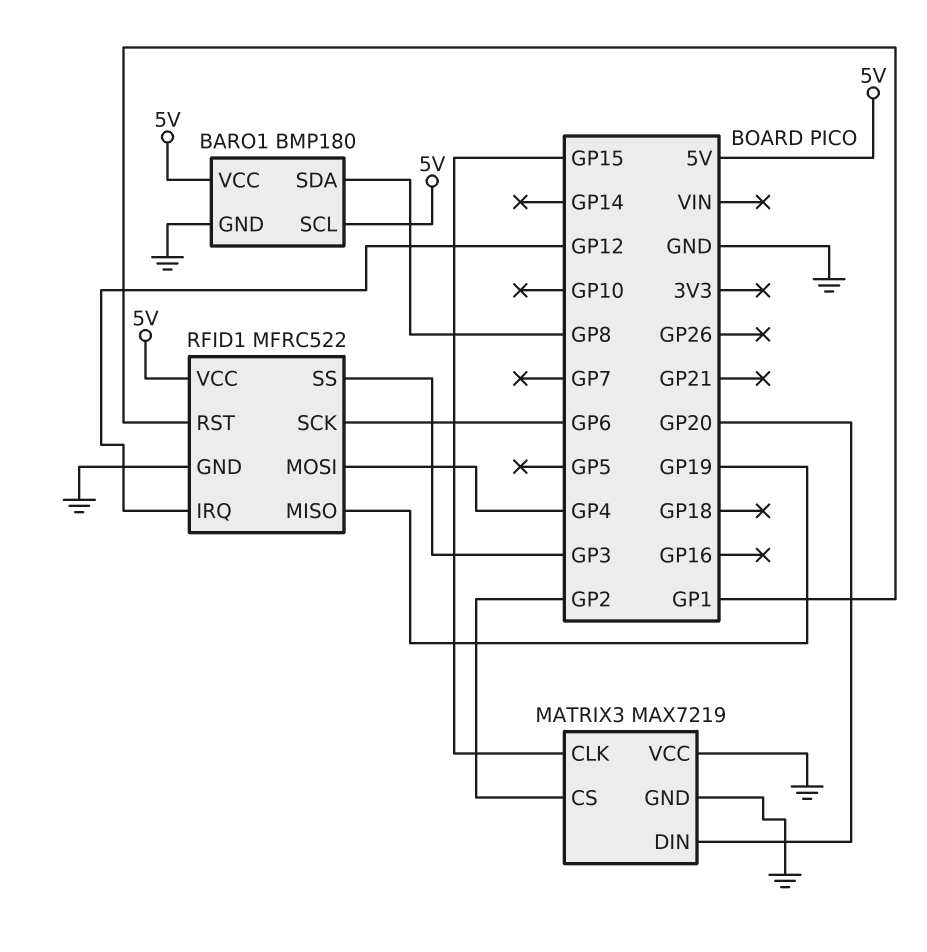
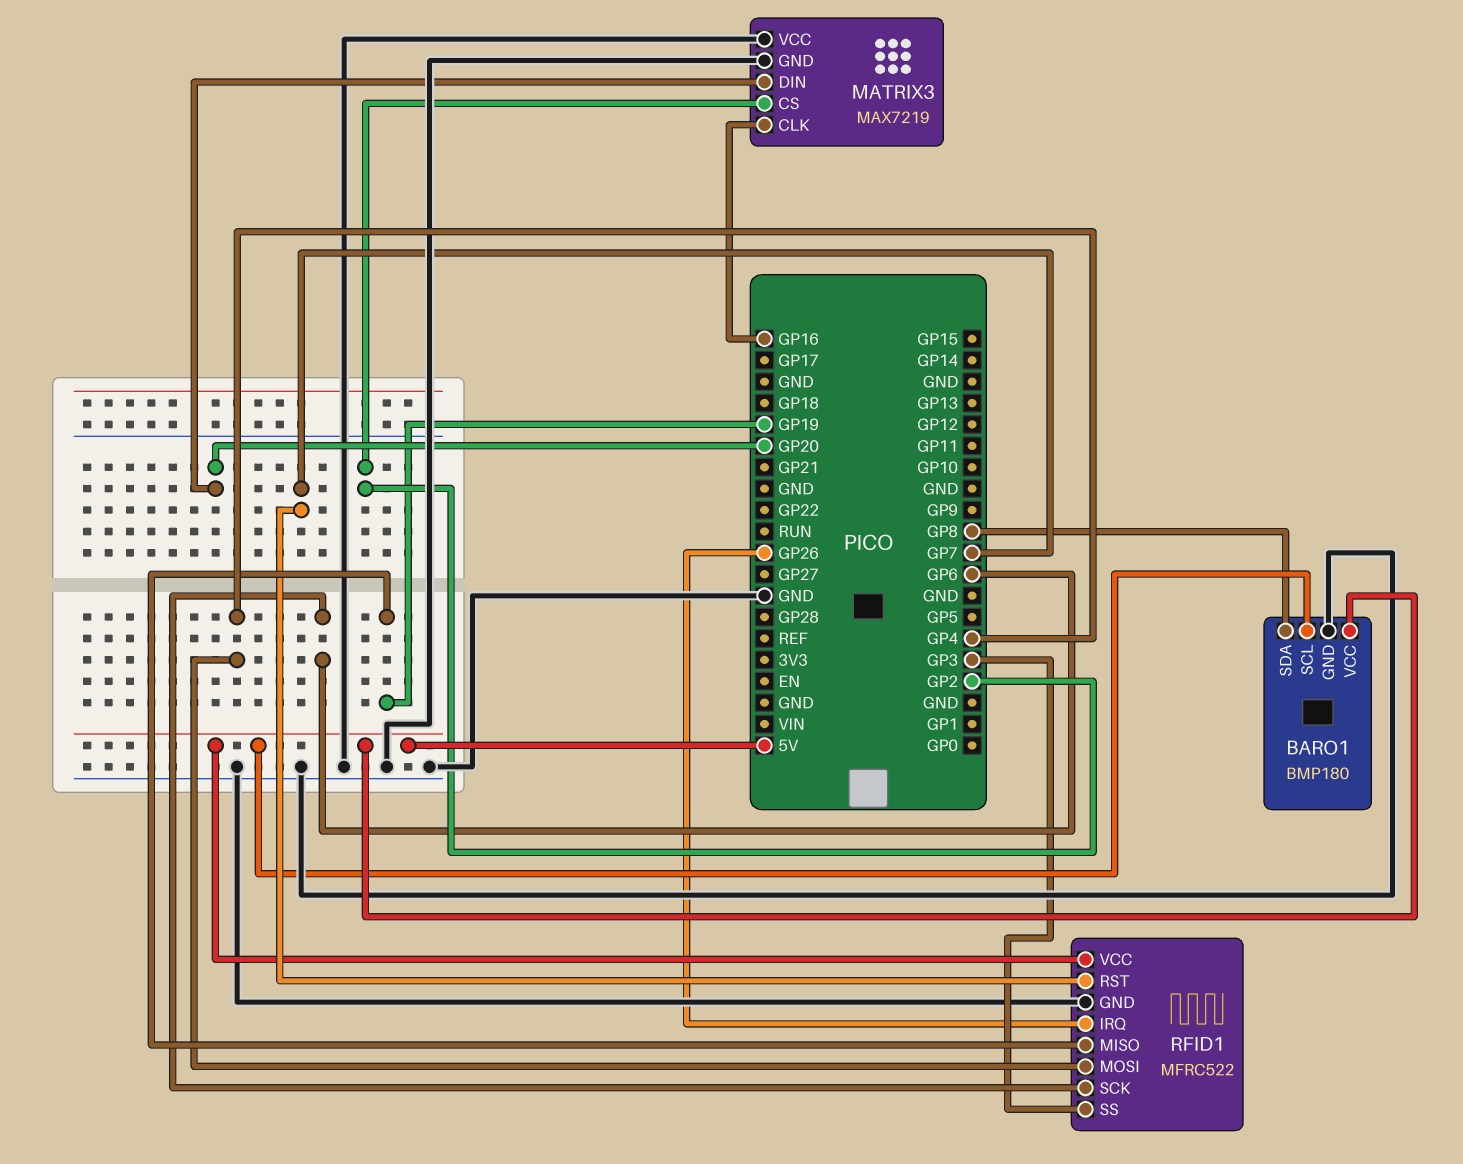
MATRIX3 pin CLK: GP15 -> GP16
RFID1 pin IRQ: GP12 -> GP26
RFID1 pin RST: GP1 -> GP7

